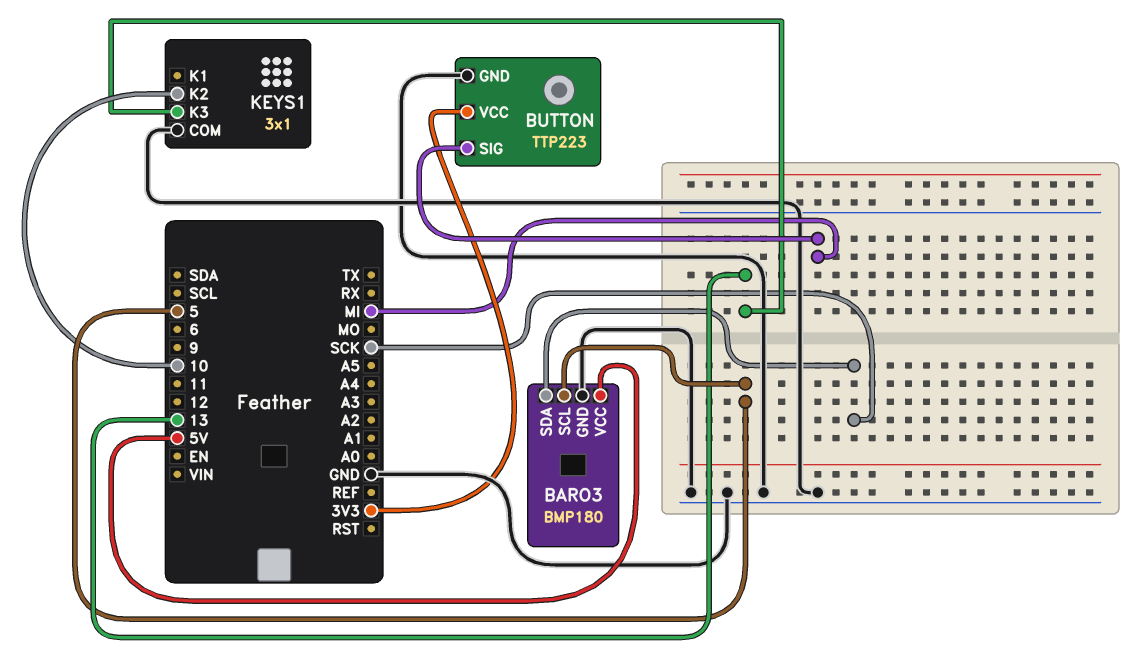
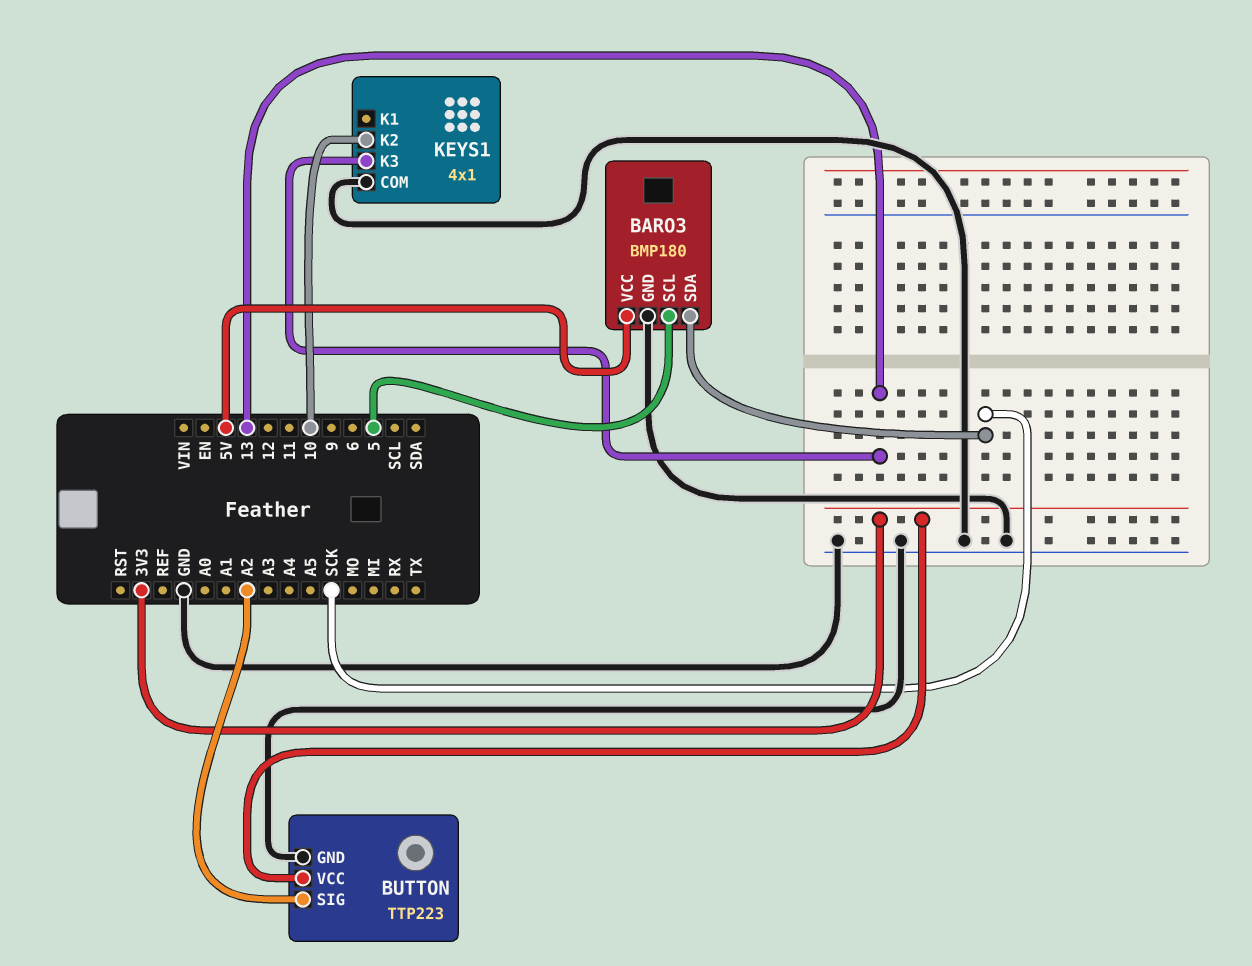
BUTTON pin SIG: MI -> A2
KEYS1: 3x1 -> 4x1

